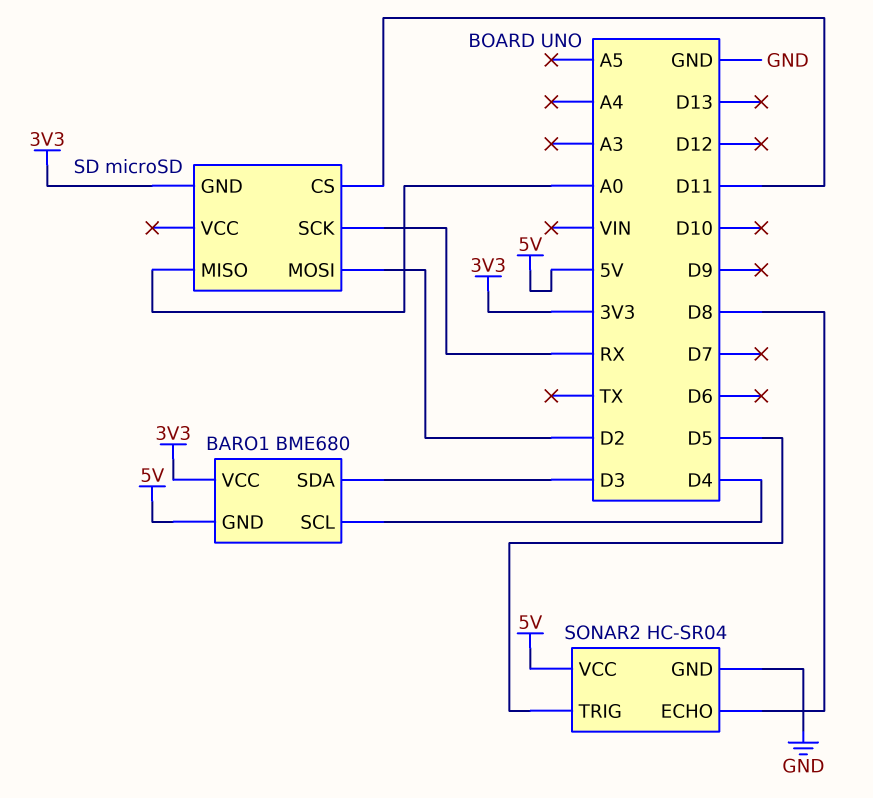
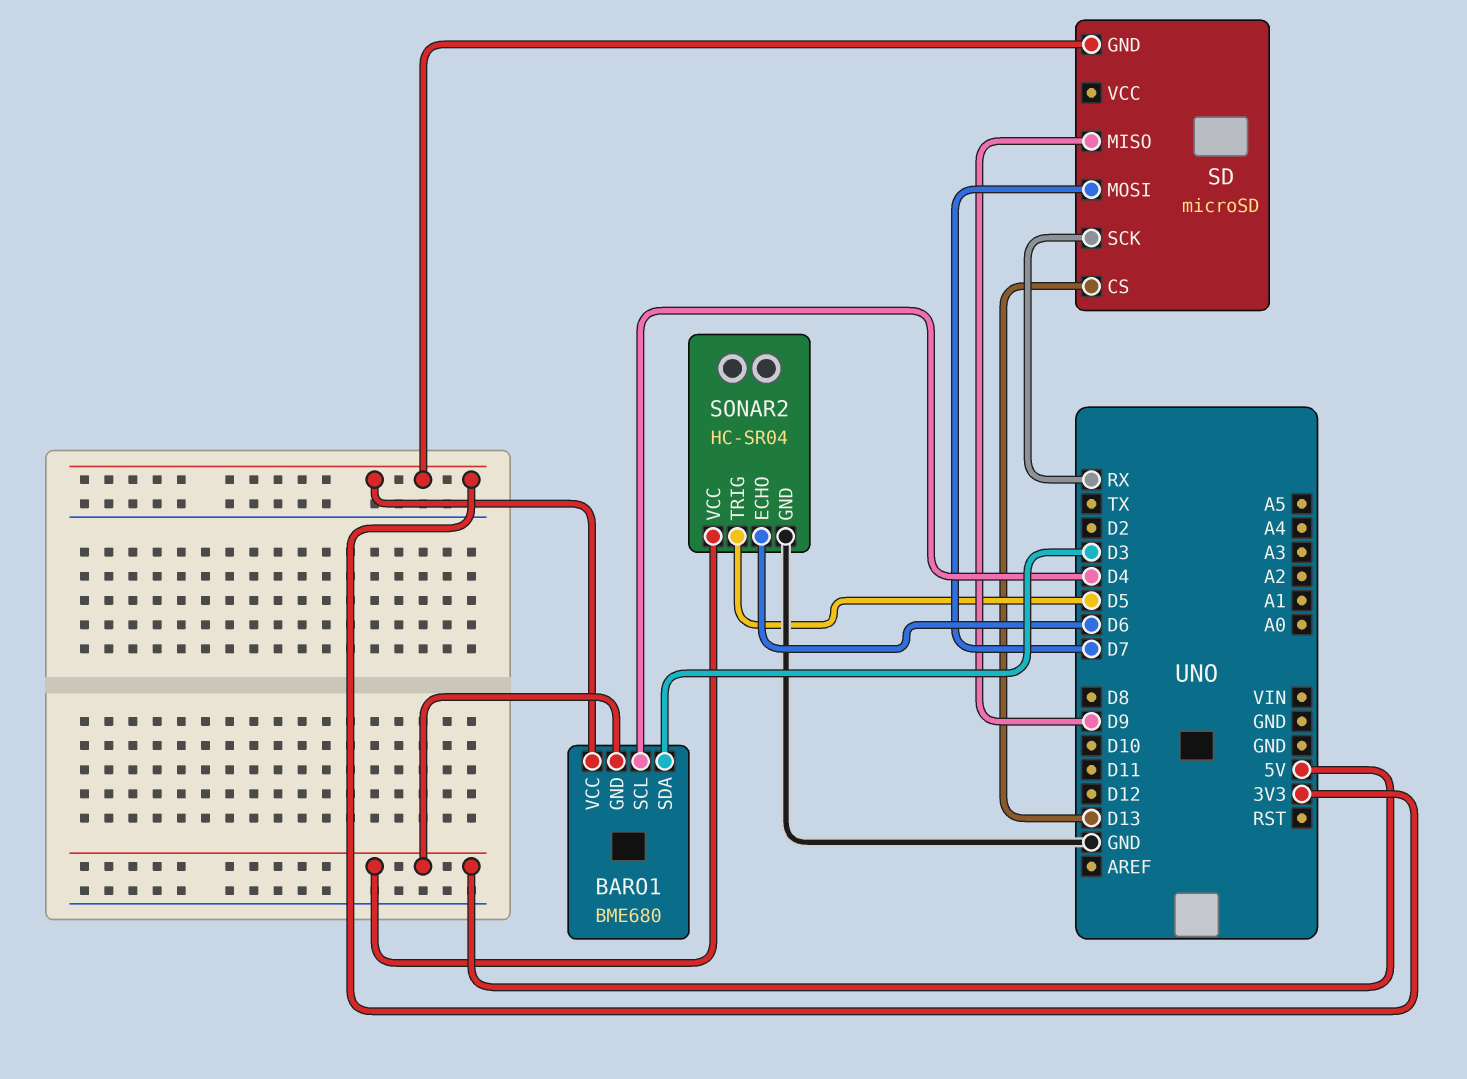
SD pin CS: D11 -> D13
SD pin MISO: A0 -> D9
SD pin MOSI: D2 -> D7
SONAR2 pin ECHO: D8 -> D6

